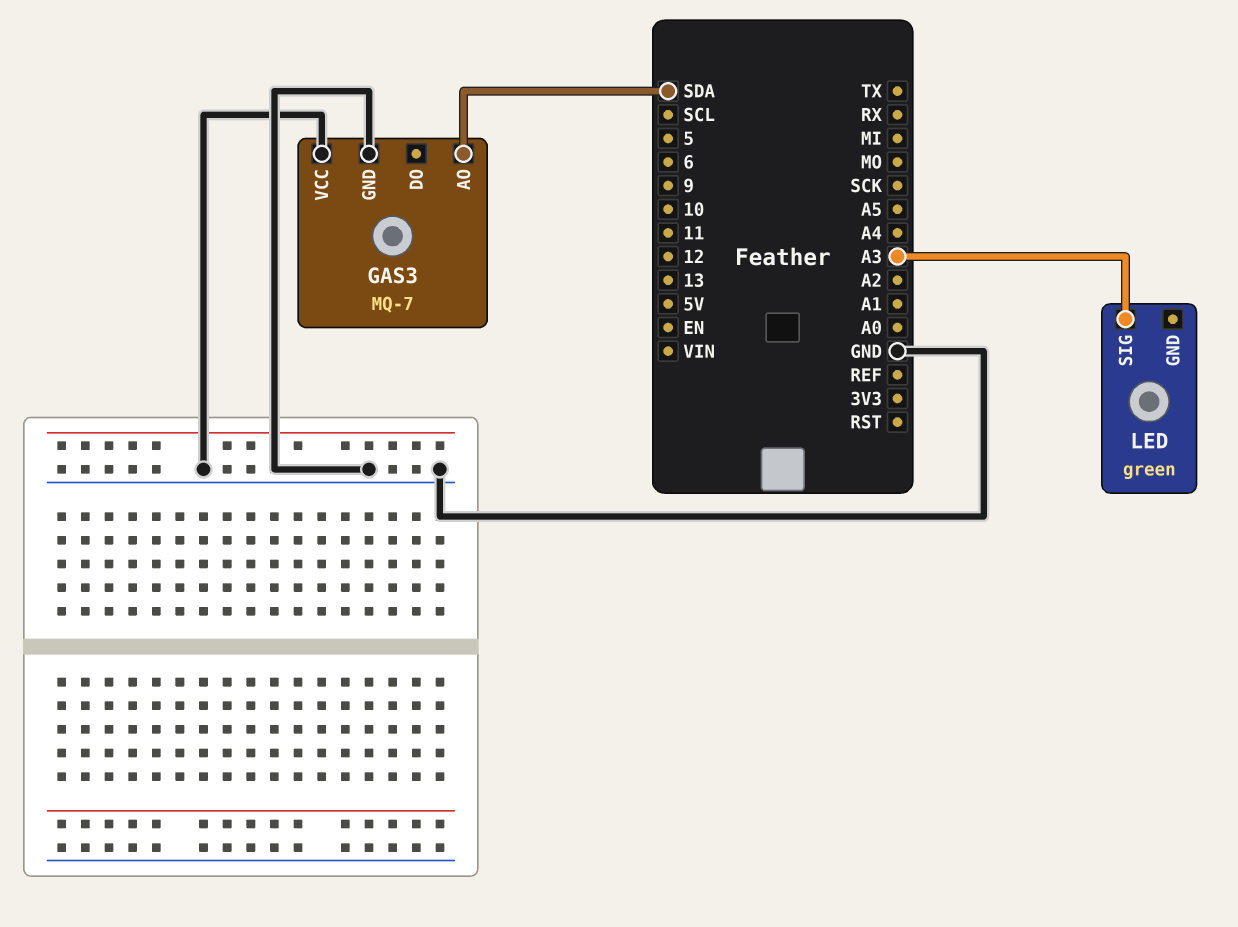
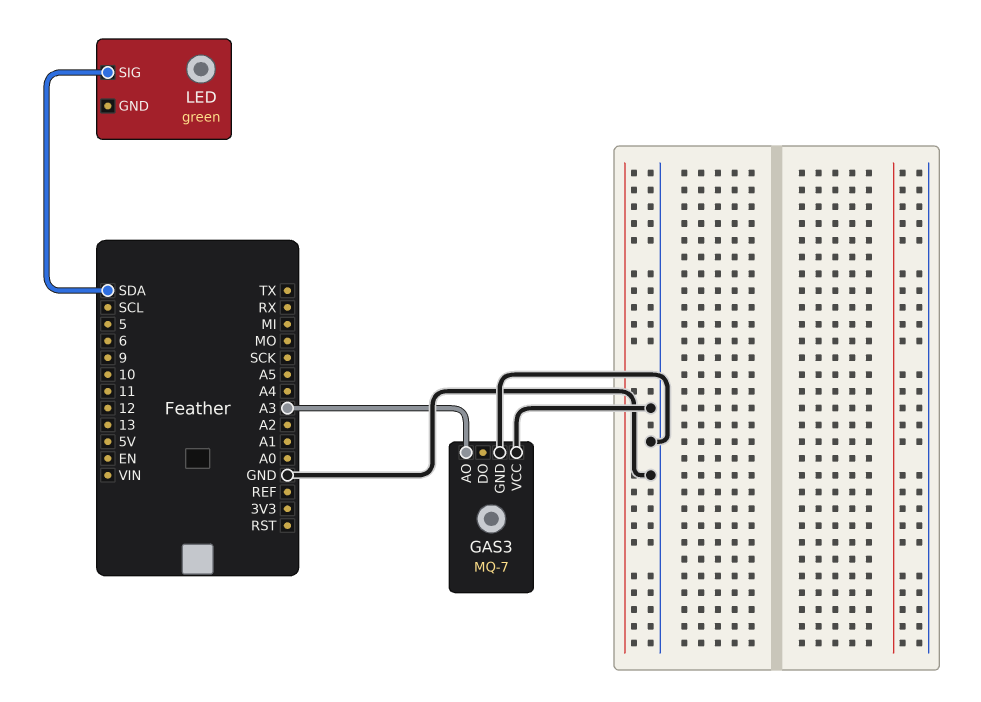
GAS3 pin AO: SDA -> A3
LED pin SIG: A3 -> SDA

